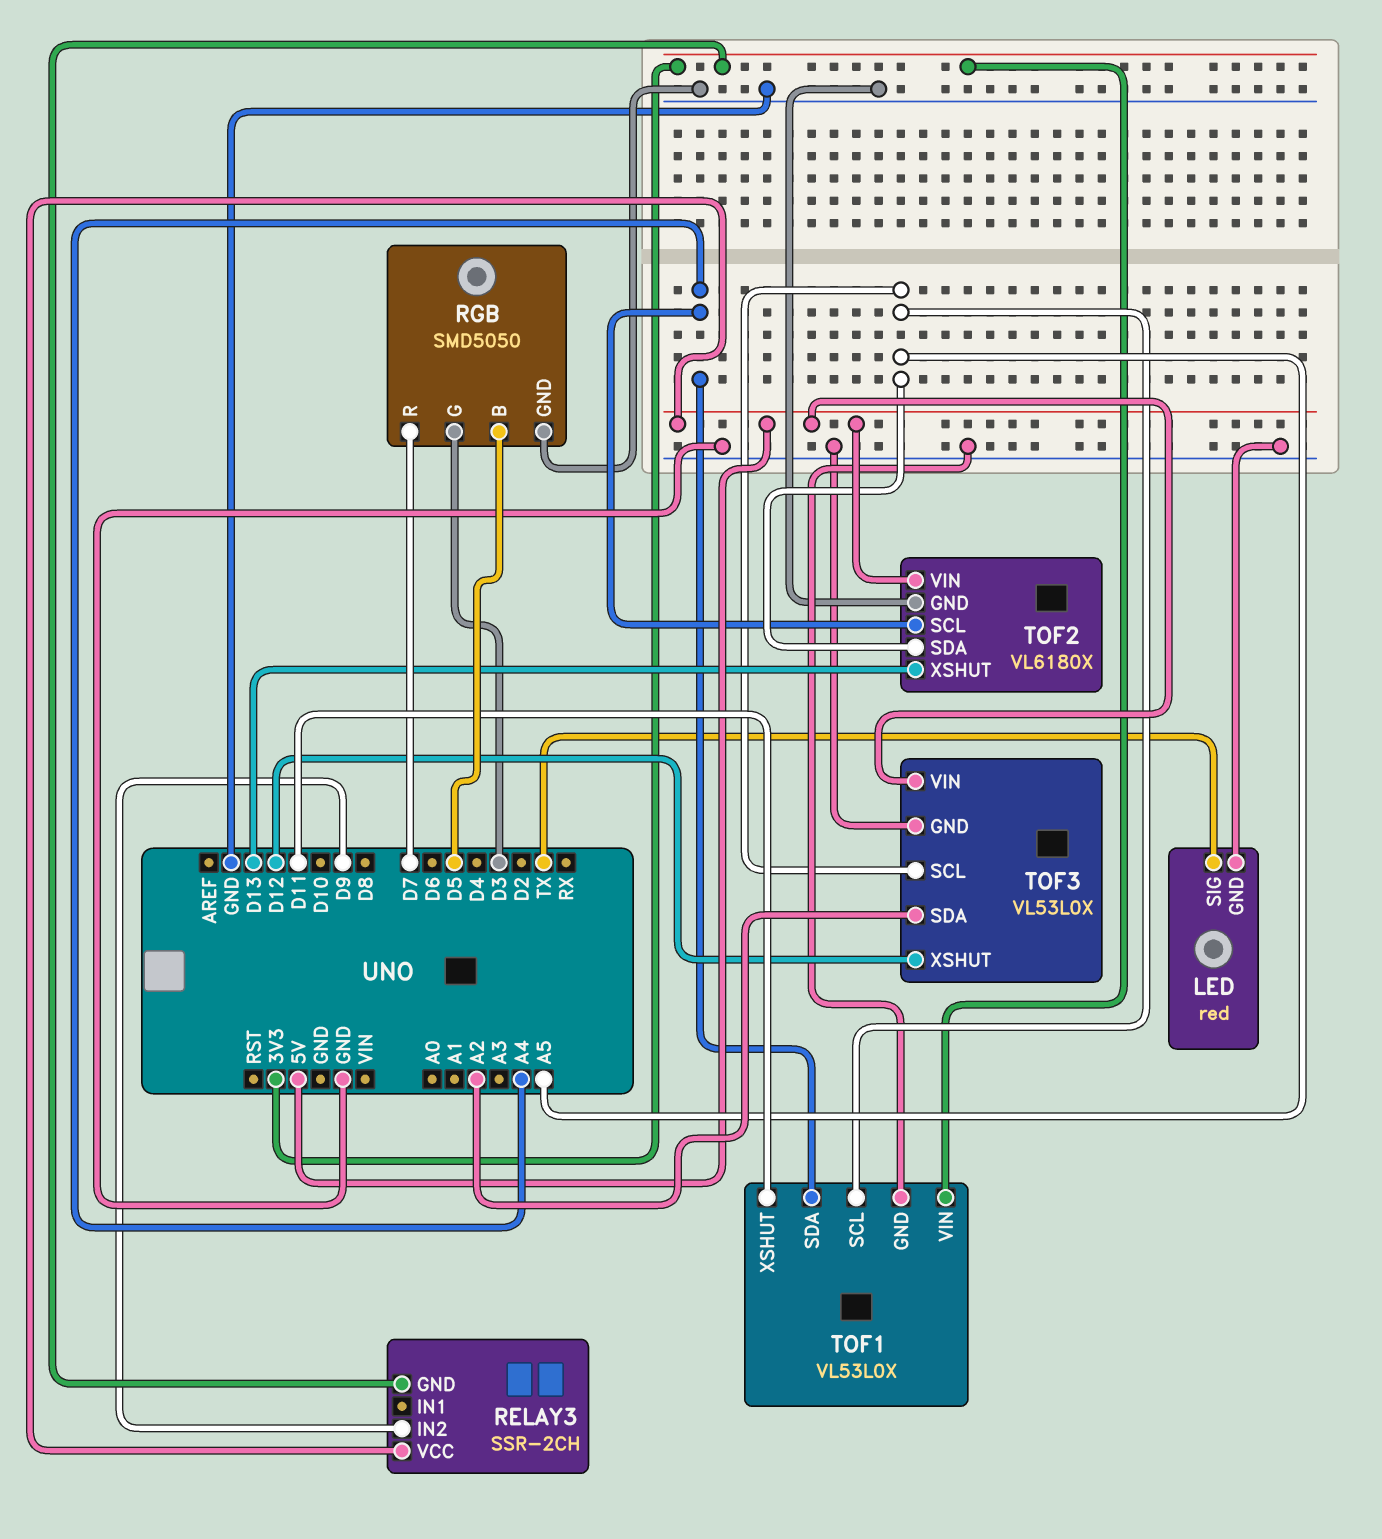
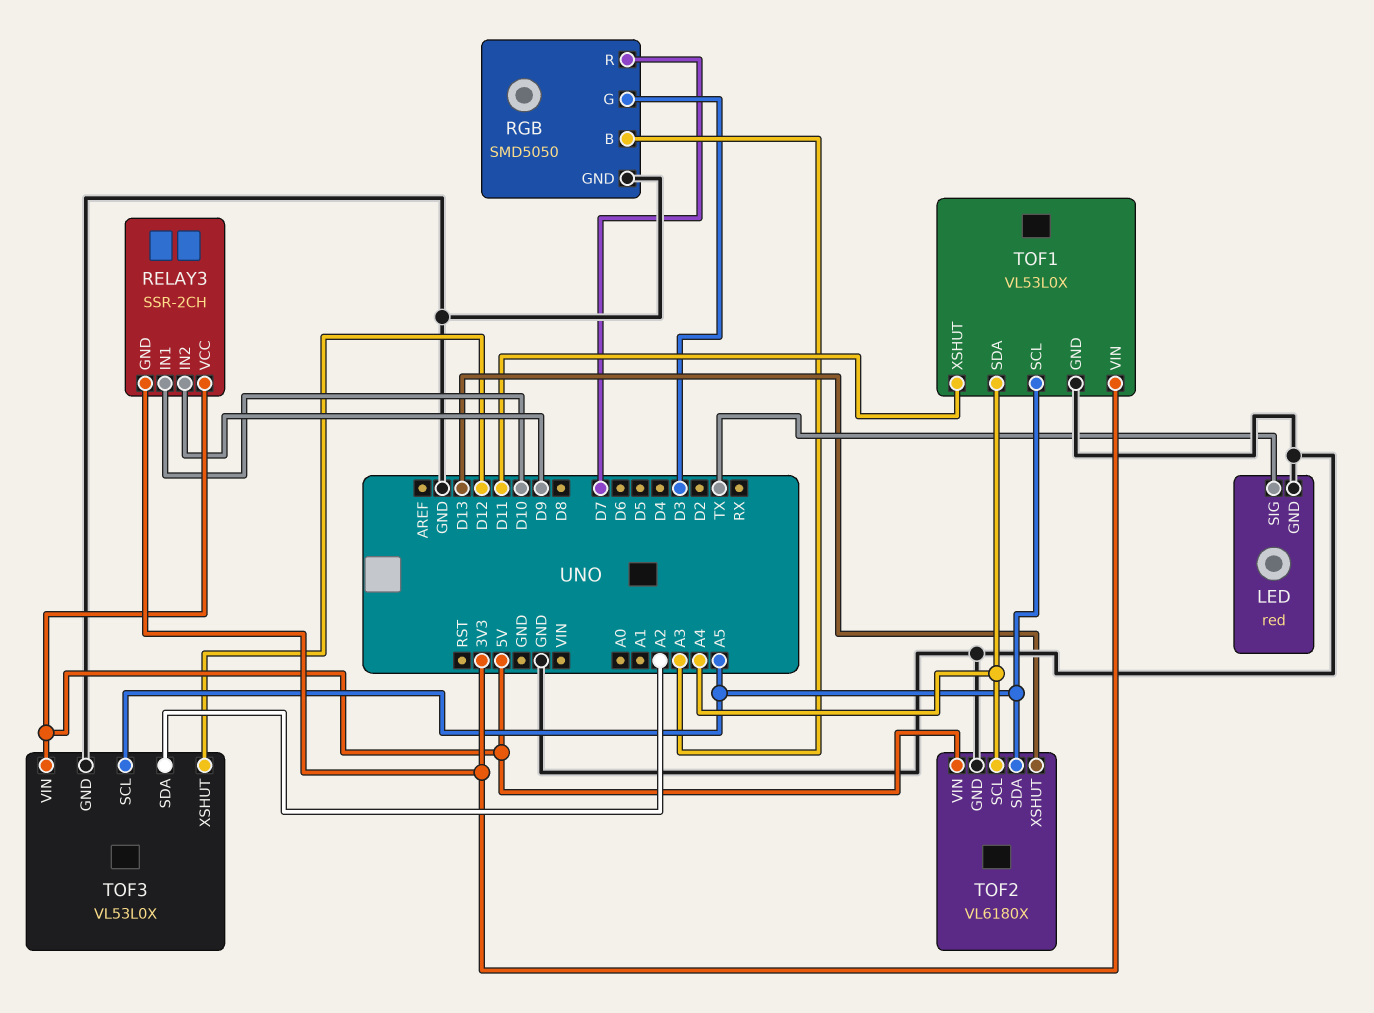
RELAY3 pin IN1: none -> D10
RGB pin B: D5 -> A3

